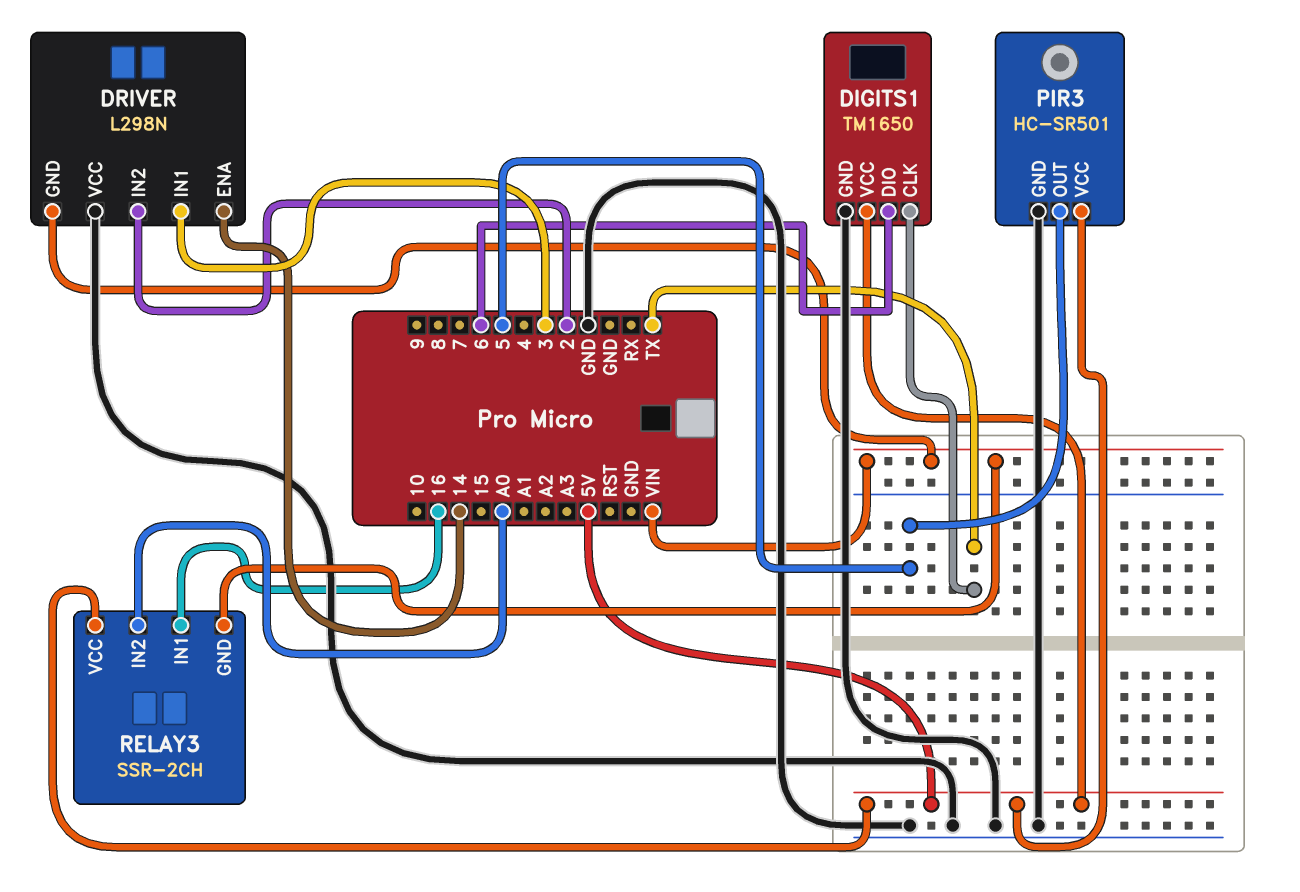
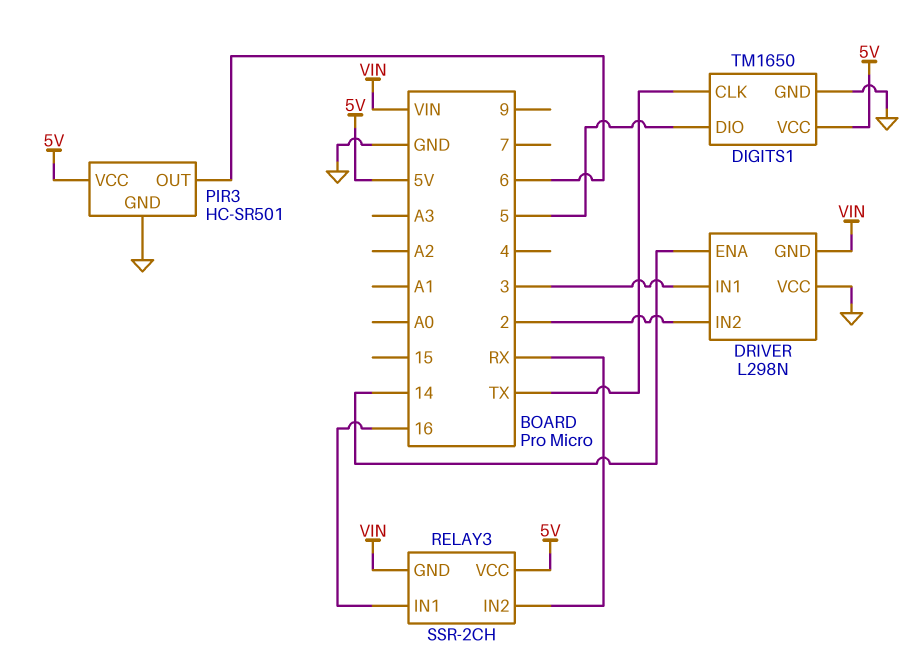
DIGITS1 pin DIO: 6 -> 5
PIR3 pin OUT: 5 -> 6
RELAY3 pin IN2: A0 -> RX

